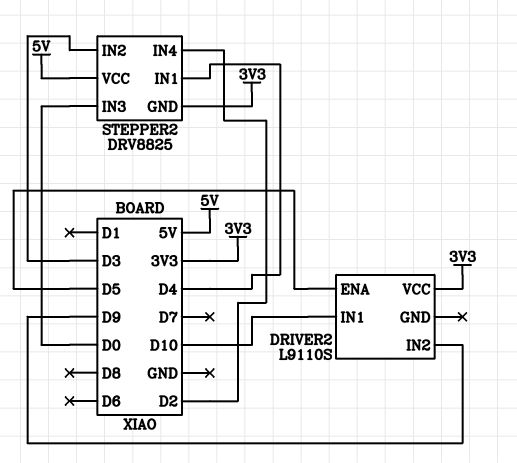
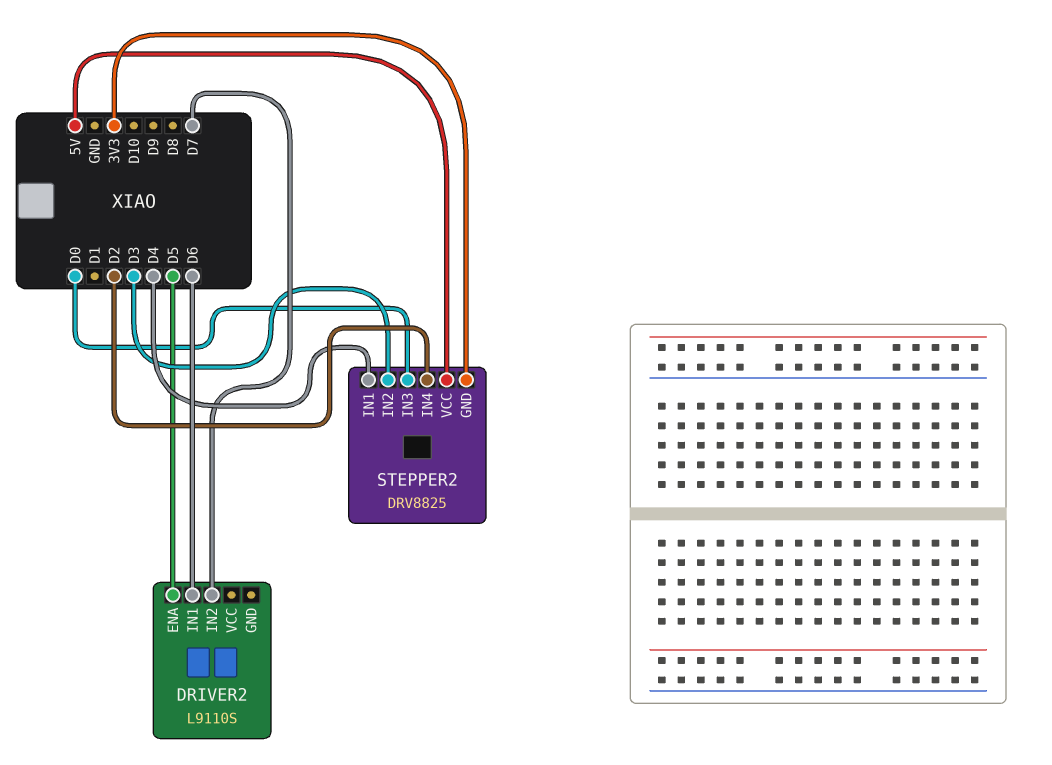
DRIVER2 pin IN1: D10 -> D6
DRIVER2 pin IN2: D9 -> D7
DRIVER2 pin VCC: 3V3 -> none

